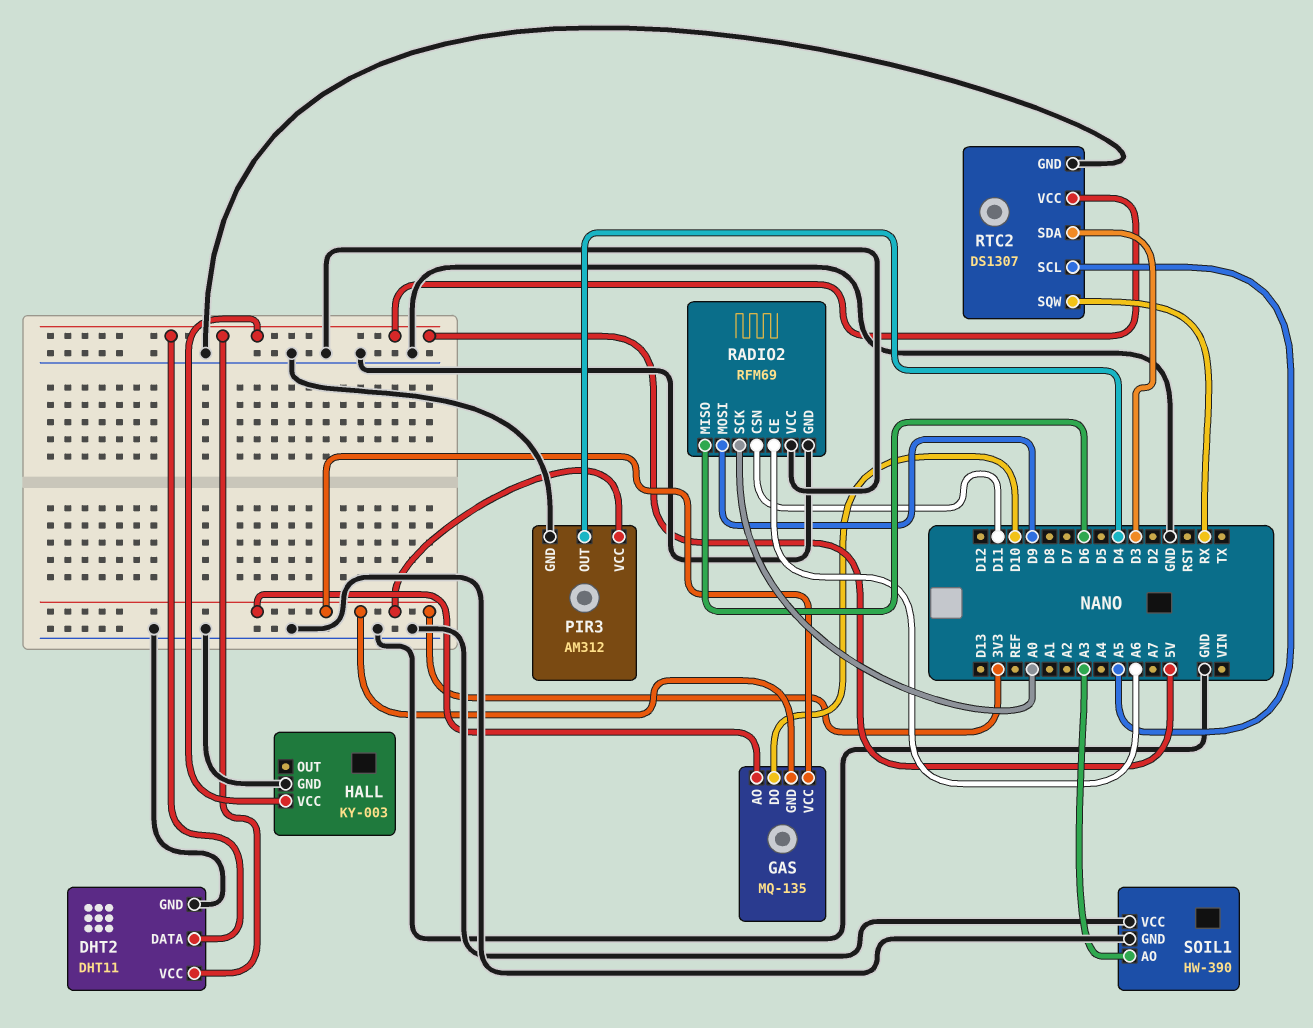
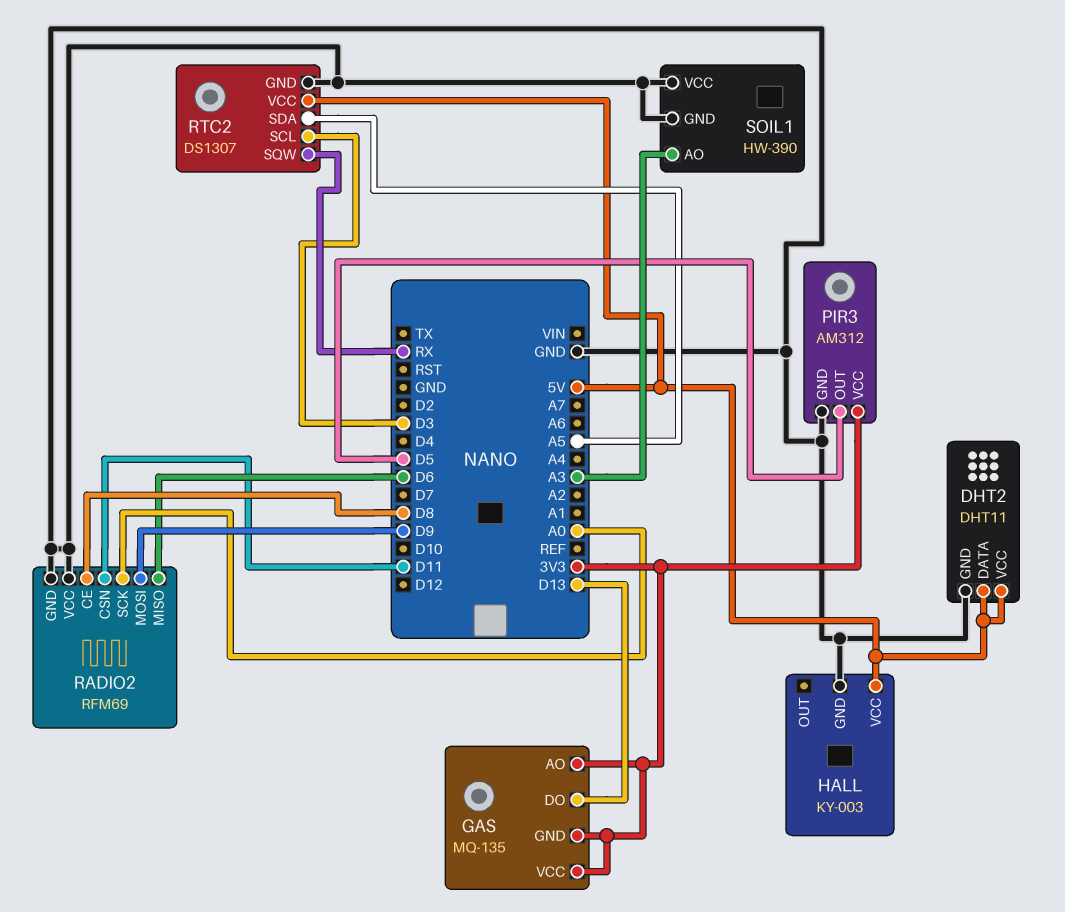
GAS pin DO: D10 -> D13
PIR3 pin OUT: D4 -> D5
RADIO2 pin CE: A6 -> D8
RTC2 pin SCL: A5 -> D3
RTC2 pin SDA: D3 -> A5

